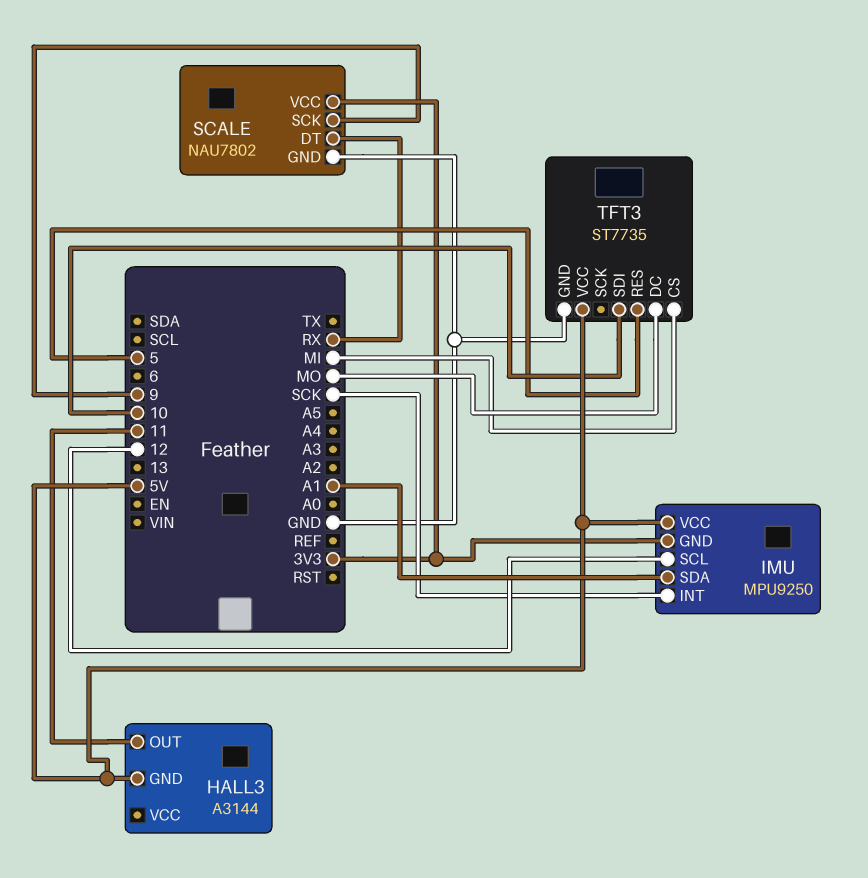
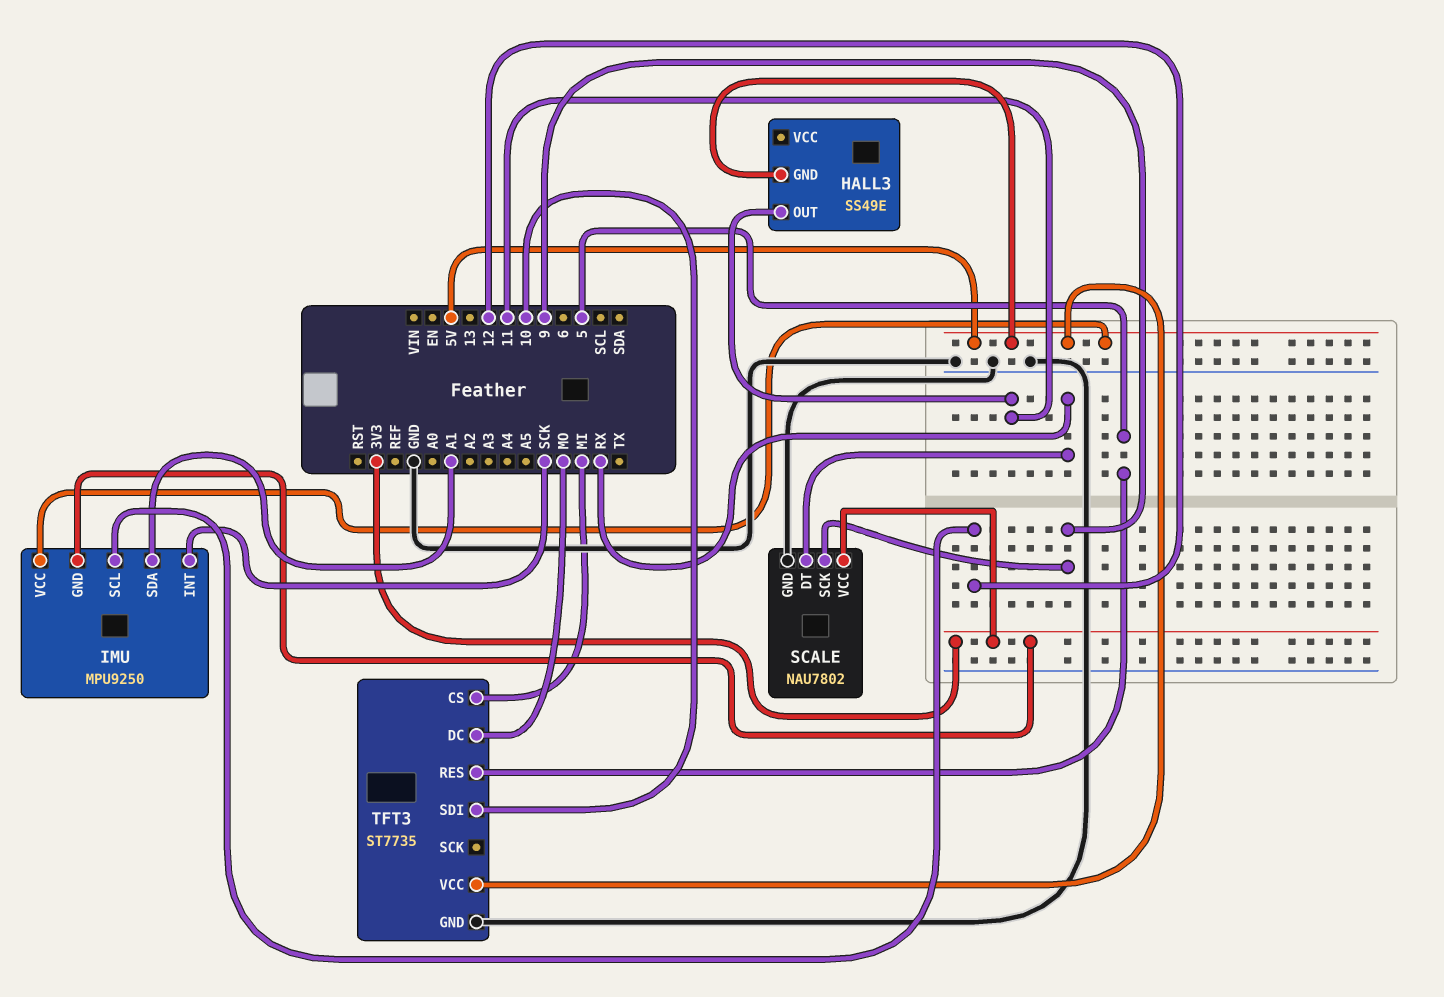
HALL3: A3144 -> SS49E

